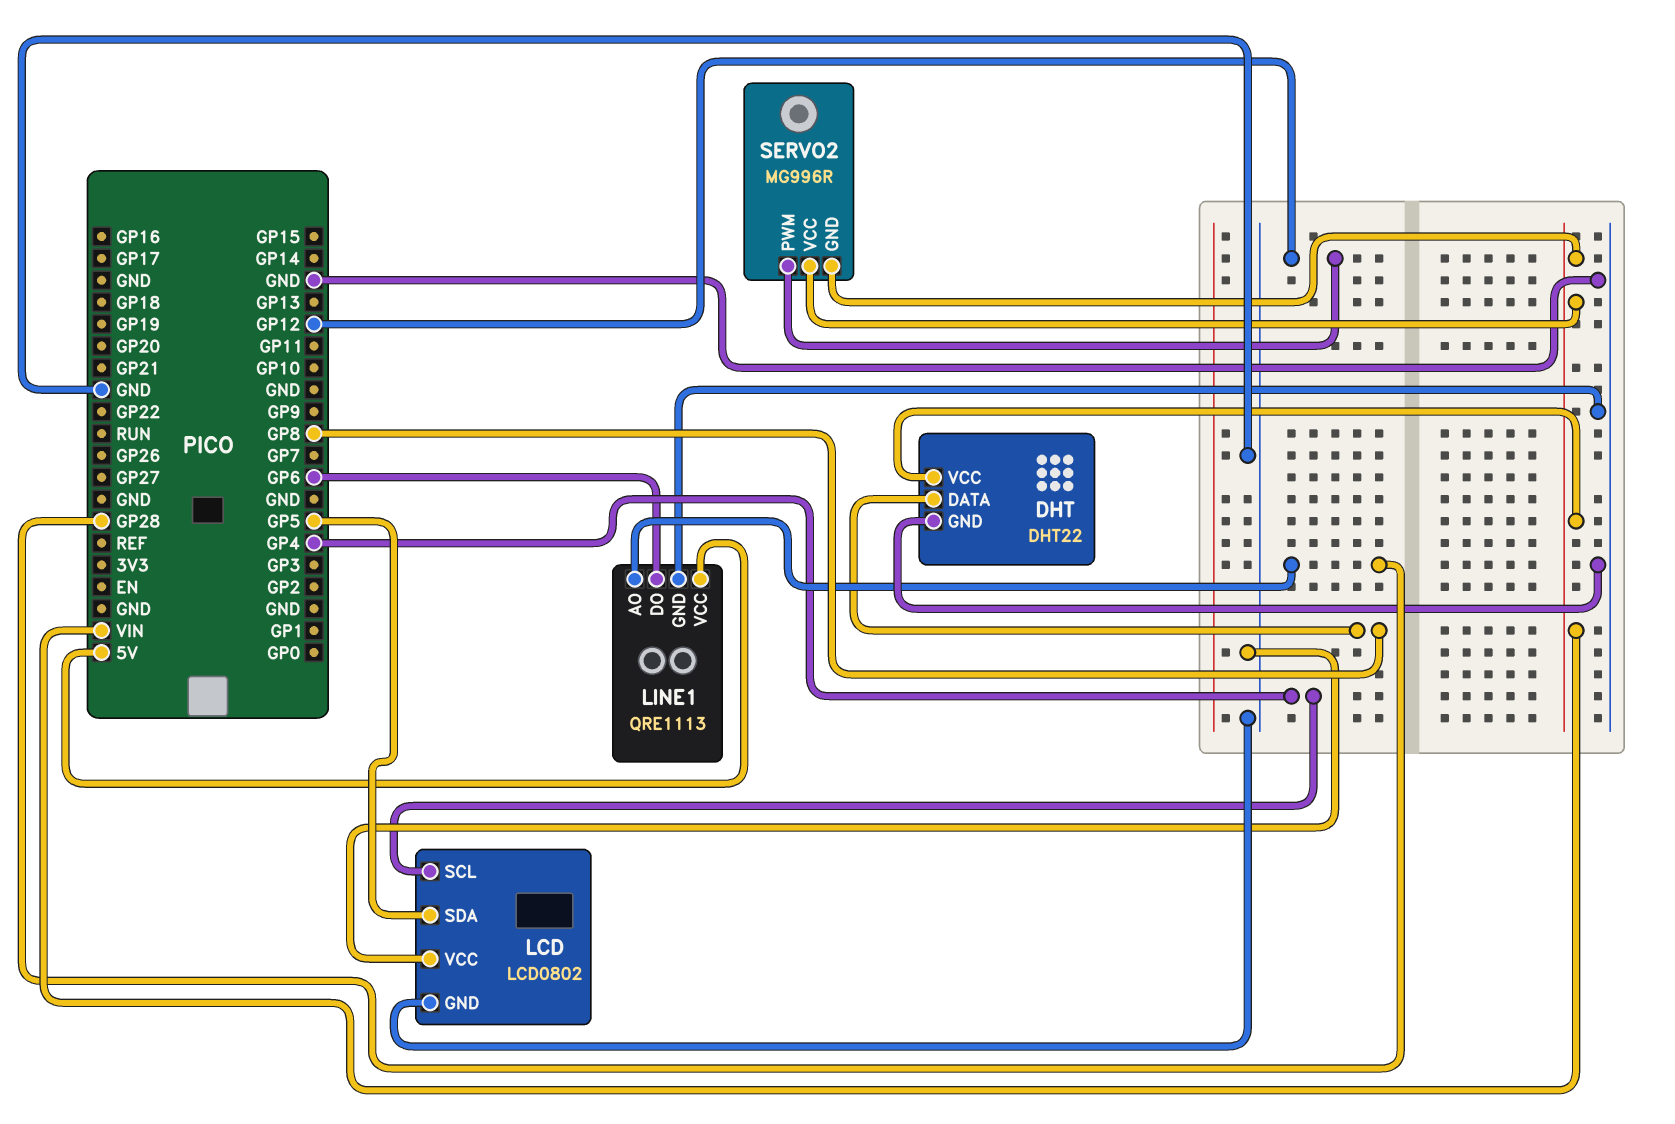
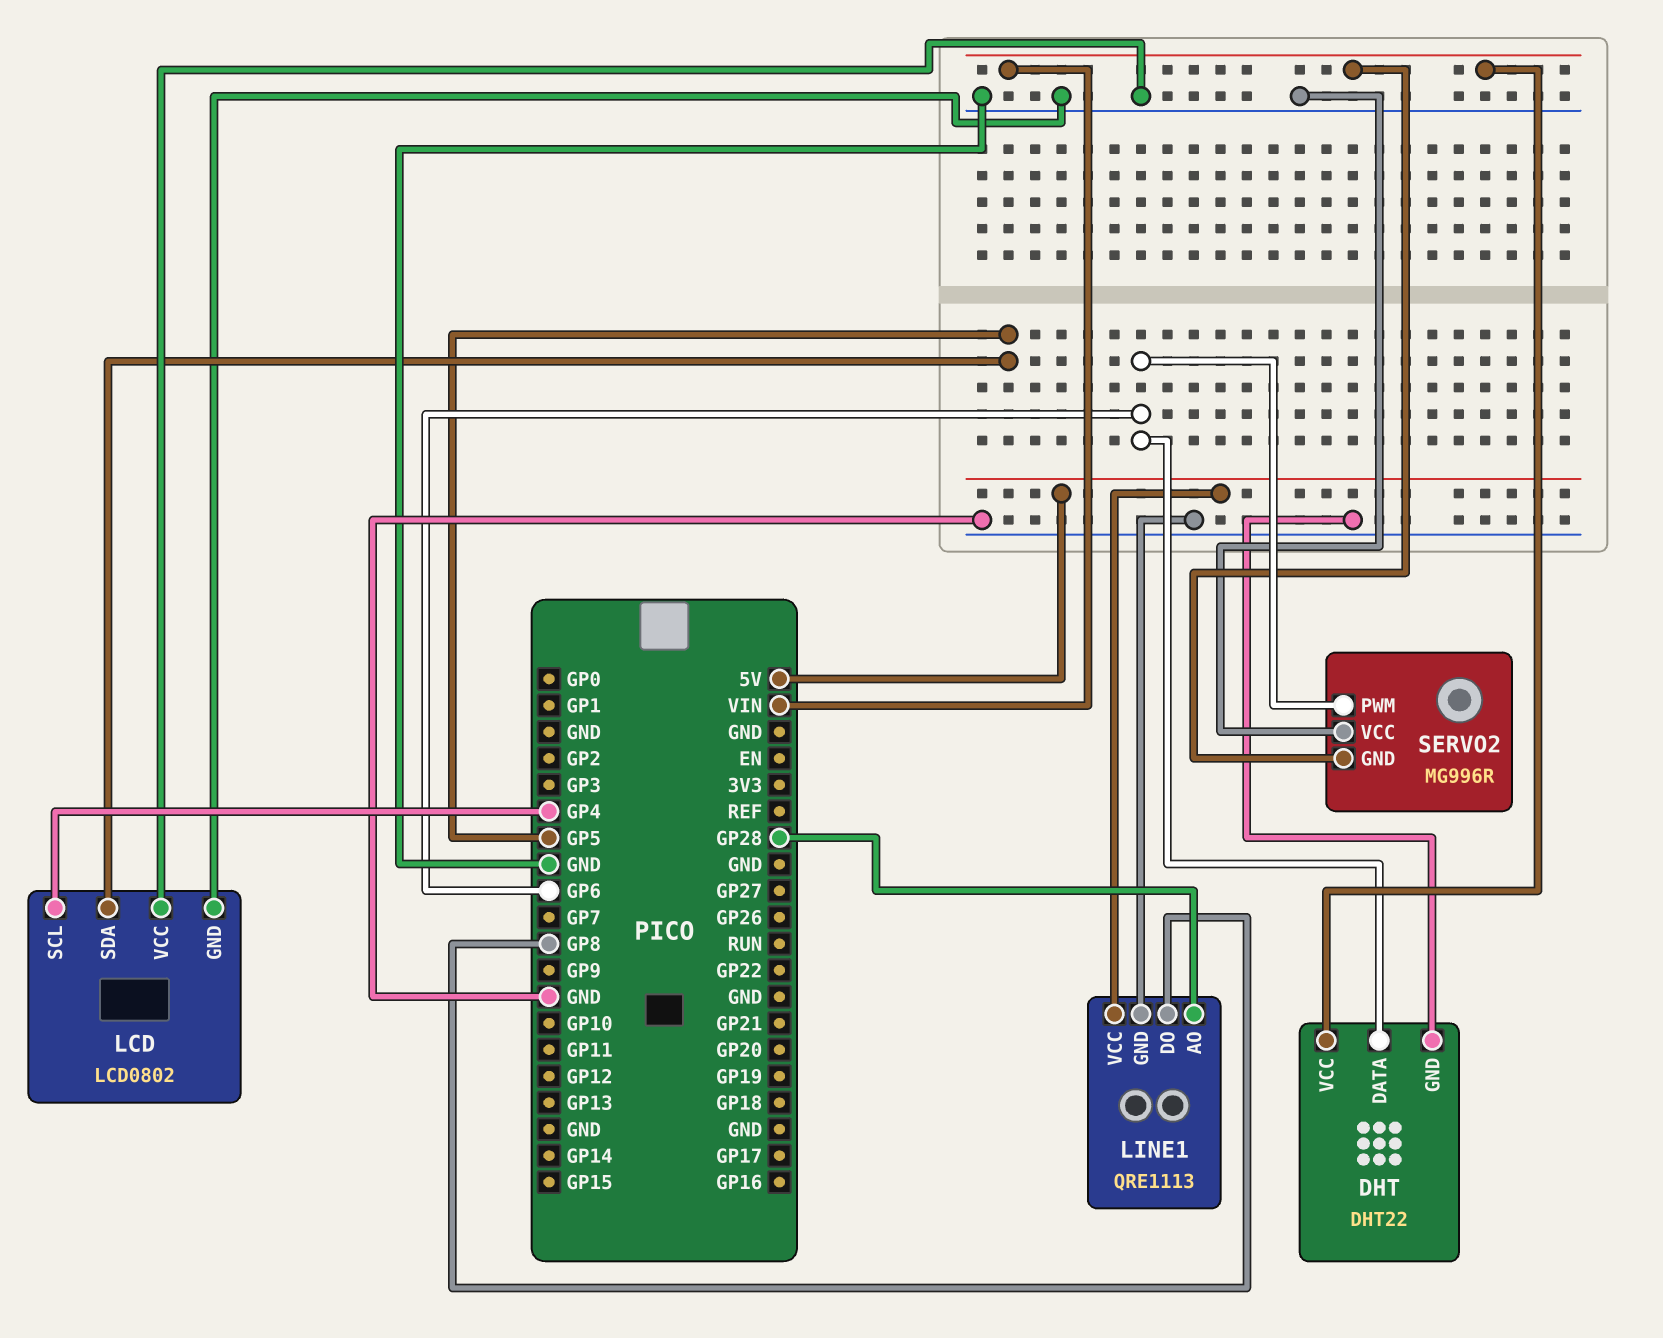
DHT pin DATA: GP8 -> GP6
LINE1 pin DO: GP6 -> GP8
SERVO2 pin PWM: GP12 -> GP6
SERVO2 pin VCC: VIN -> GND

